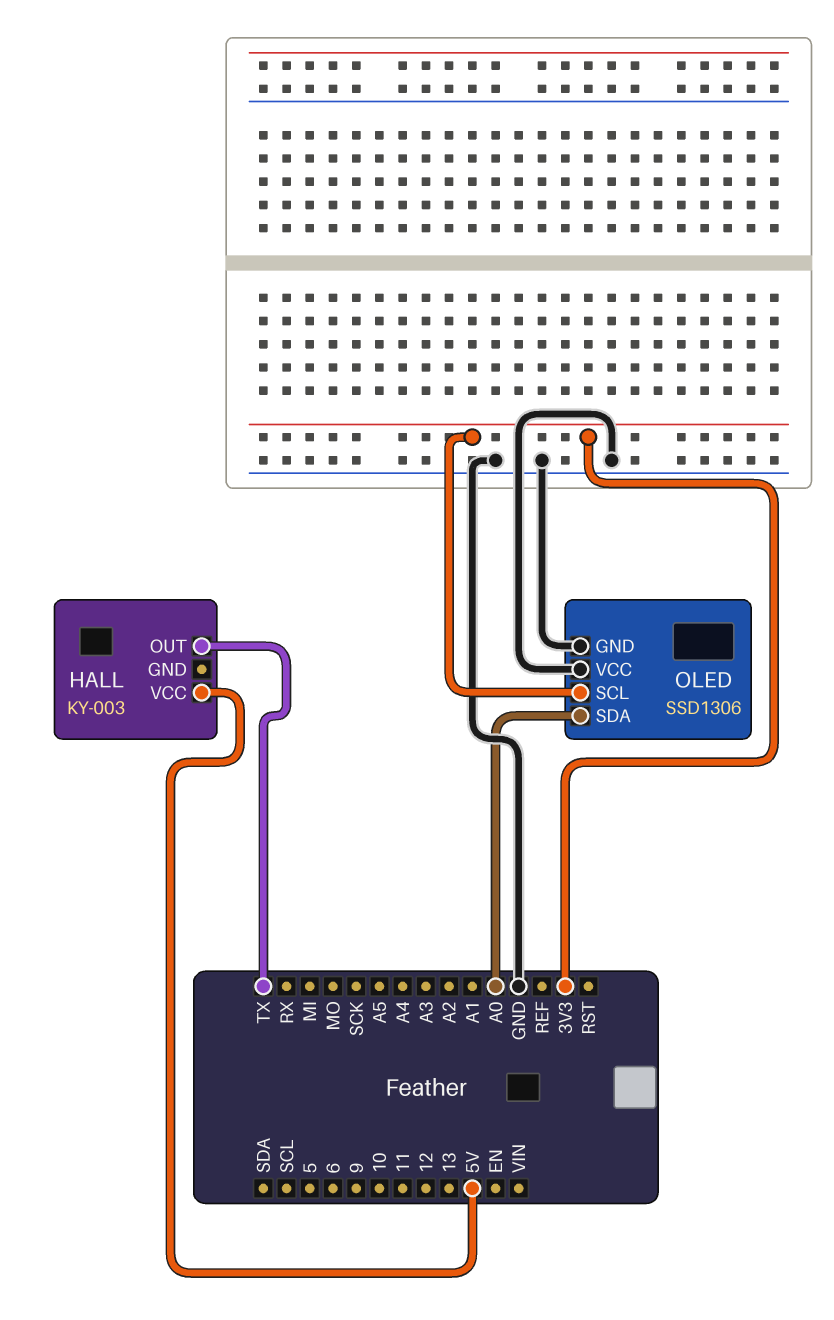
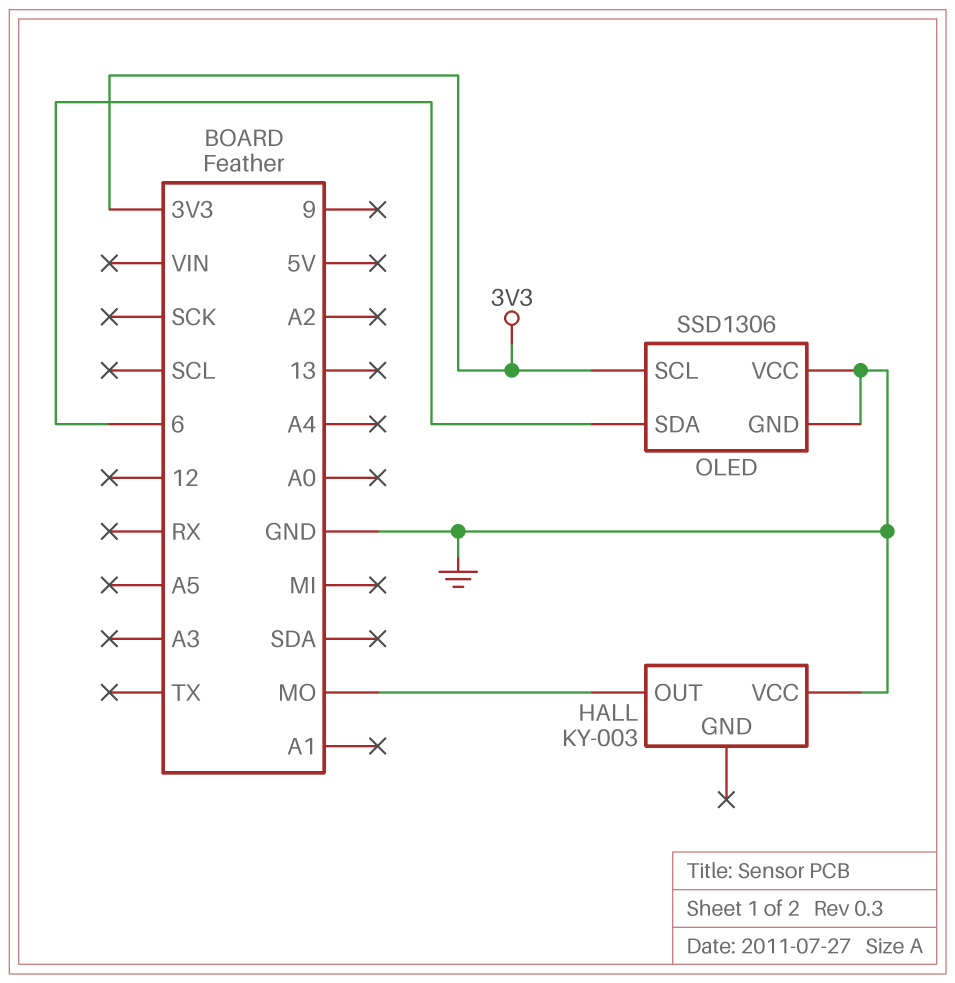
HALL pin OUT: TX -> MO
HALL pin VCC: 5V -> GND
OLED pin SDA: A0 -> 6

